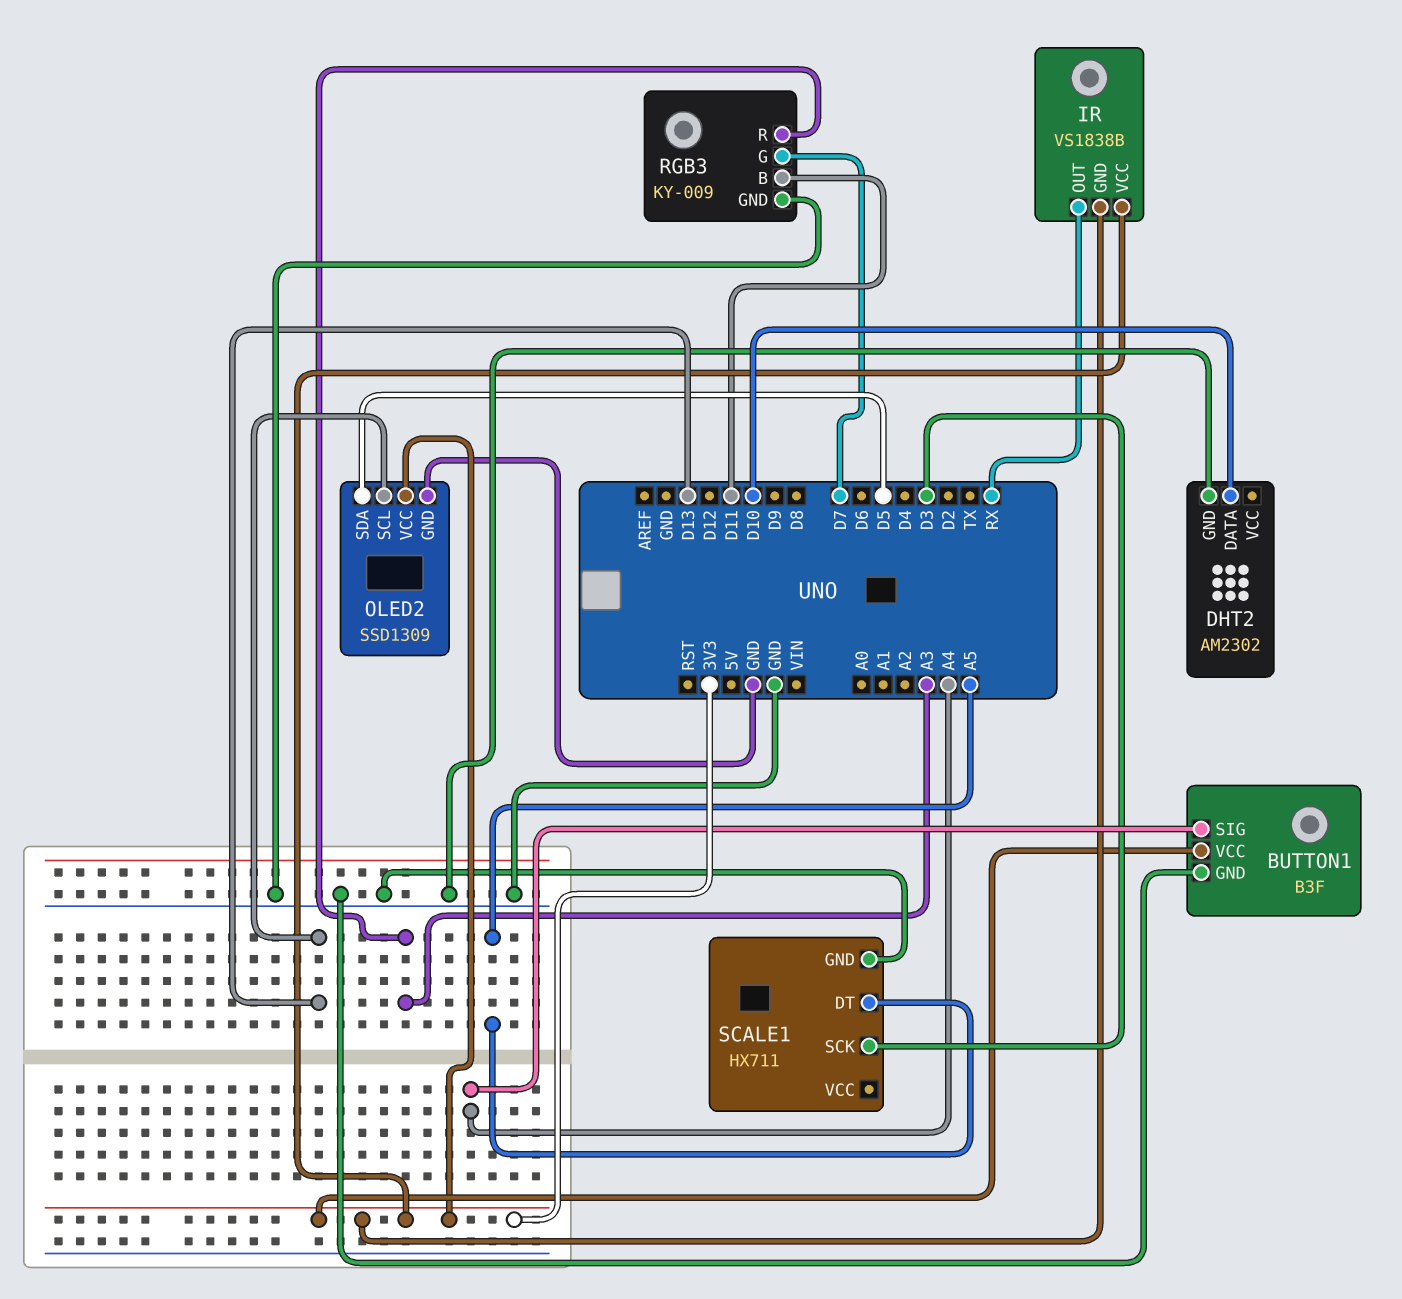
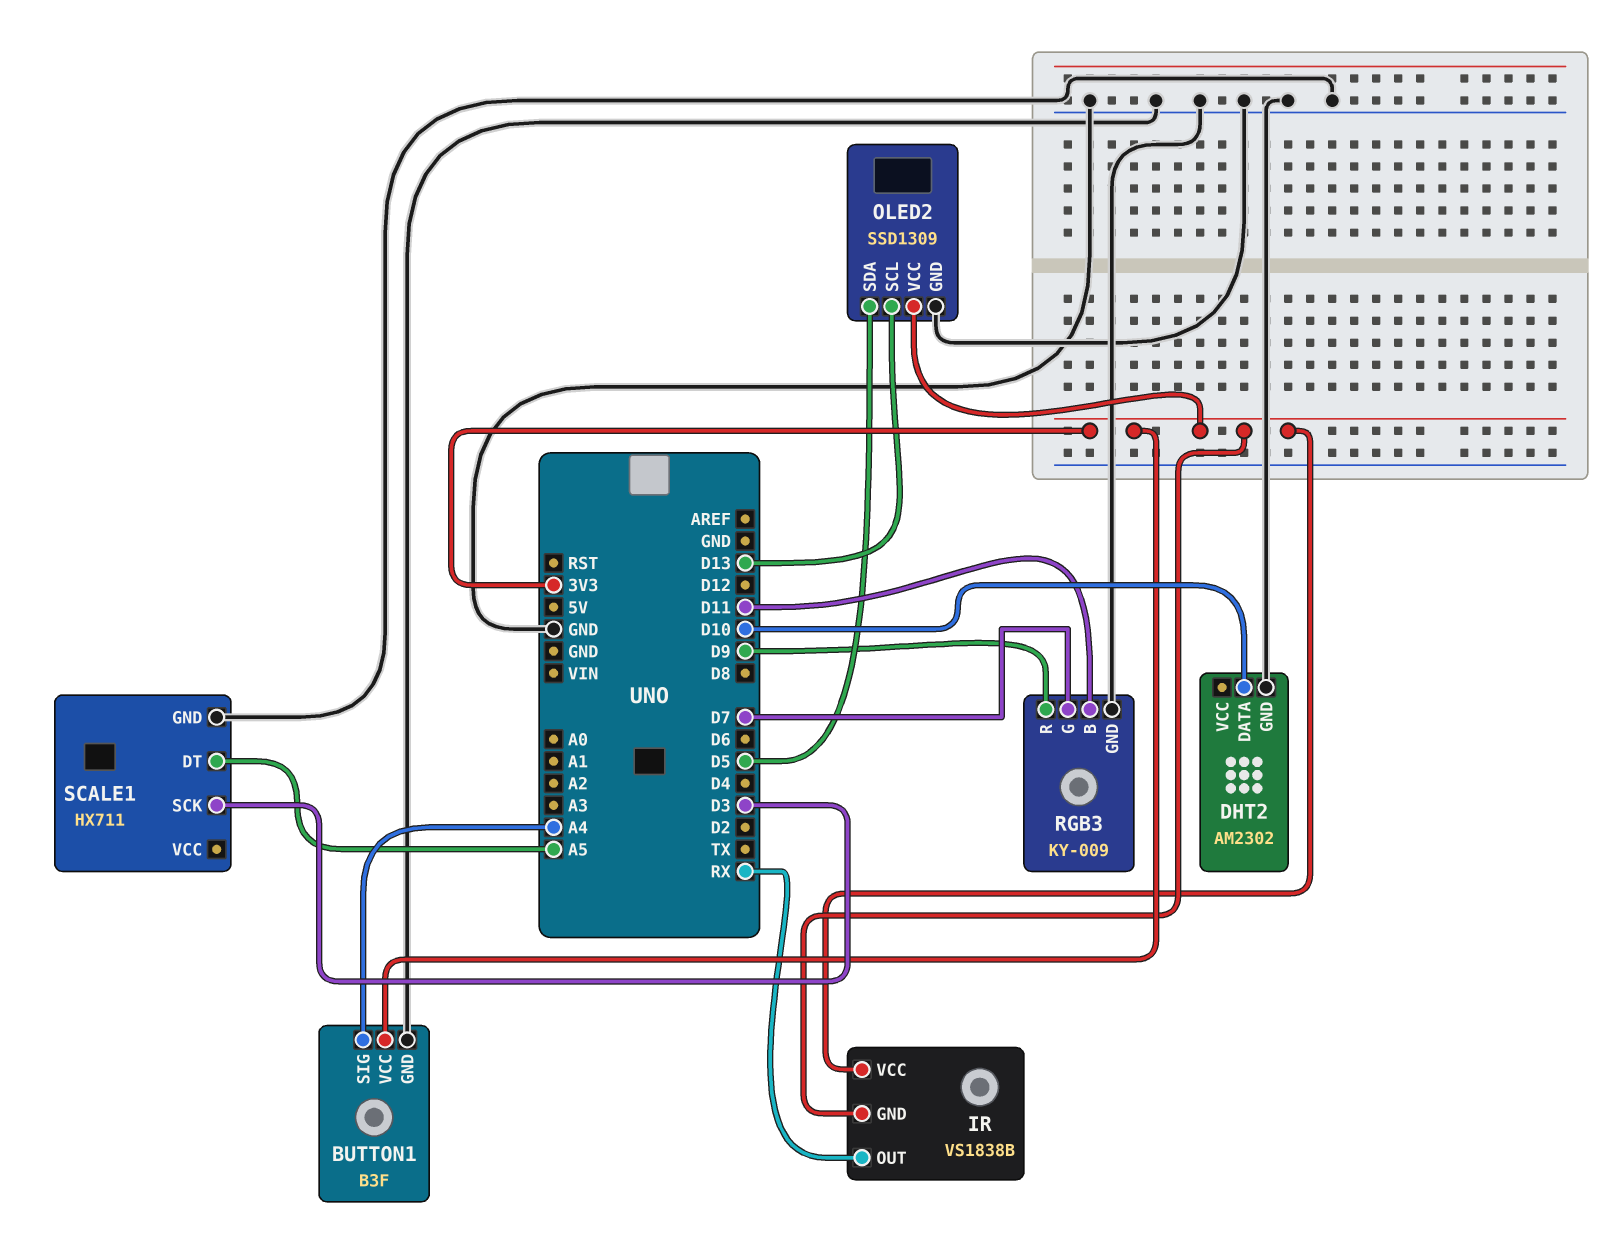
RGB3 pin R: A3 -> D9

